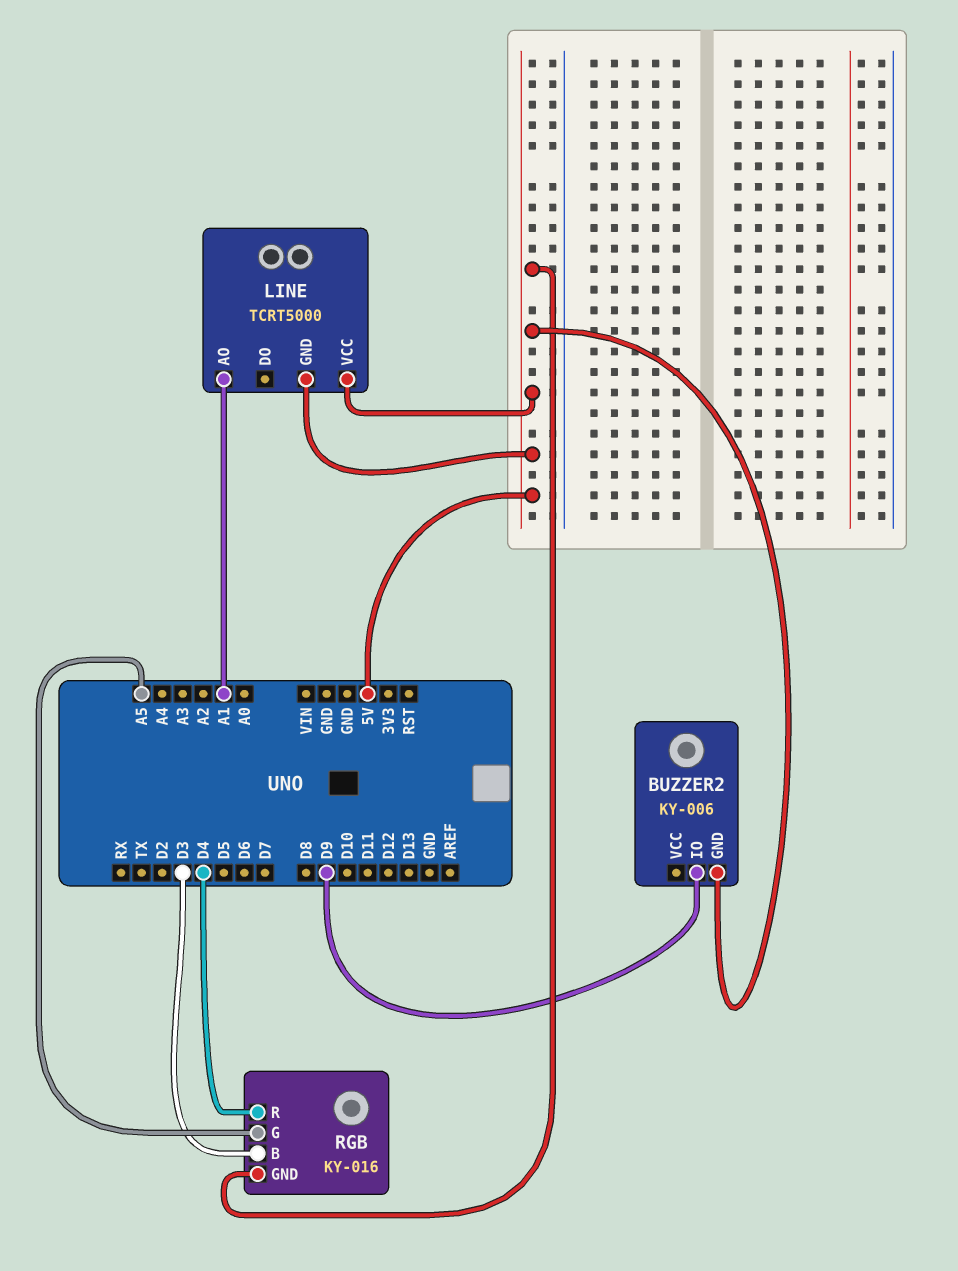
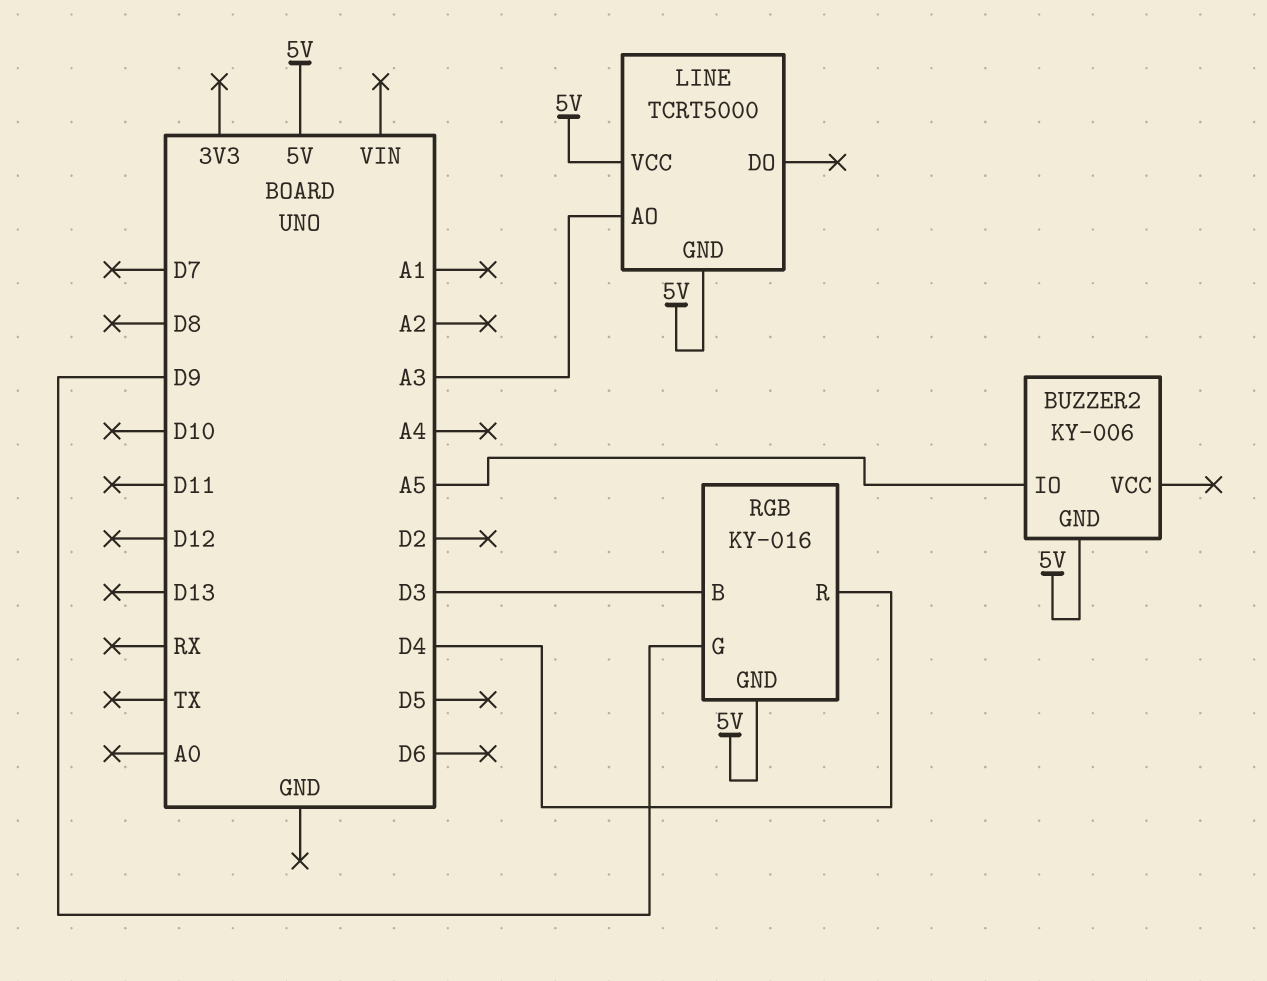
BUZZER2 pin IO: D9 -> A5
LINE pin AO: A1 -> A3
RGB pin G: A5 -> D9

